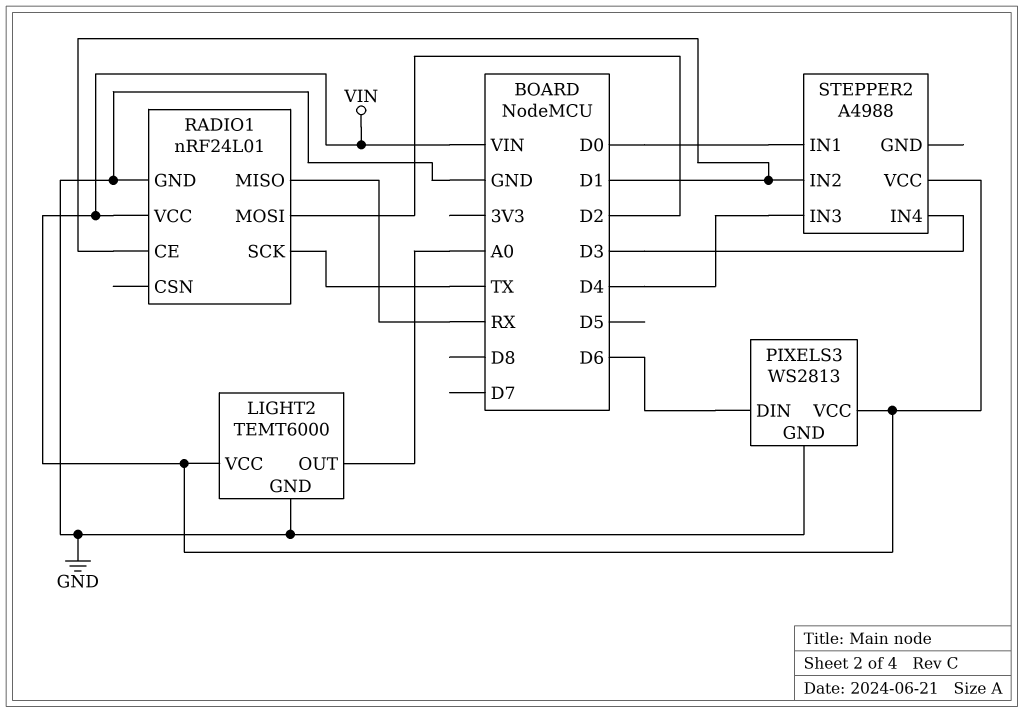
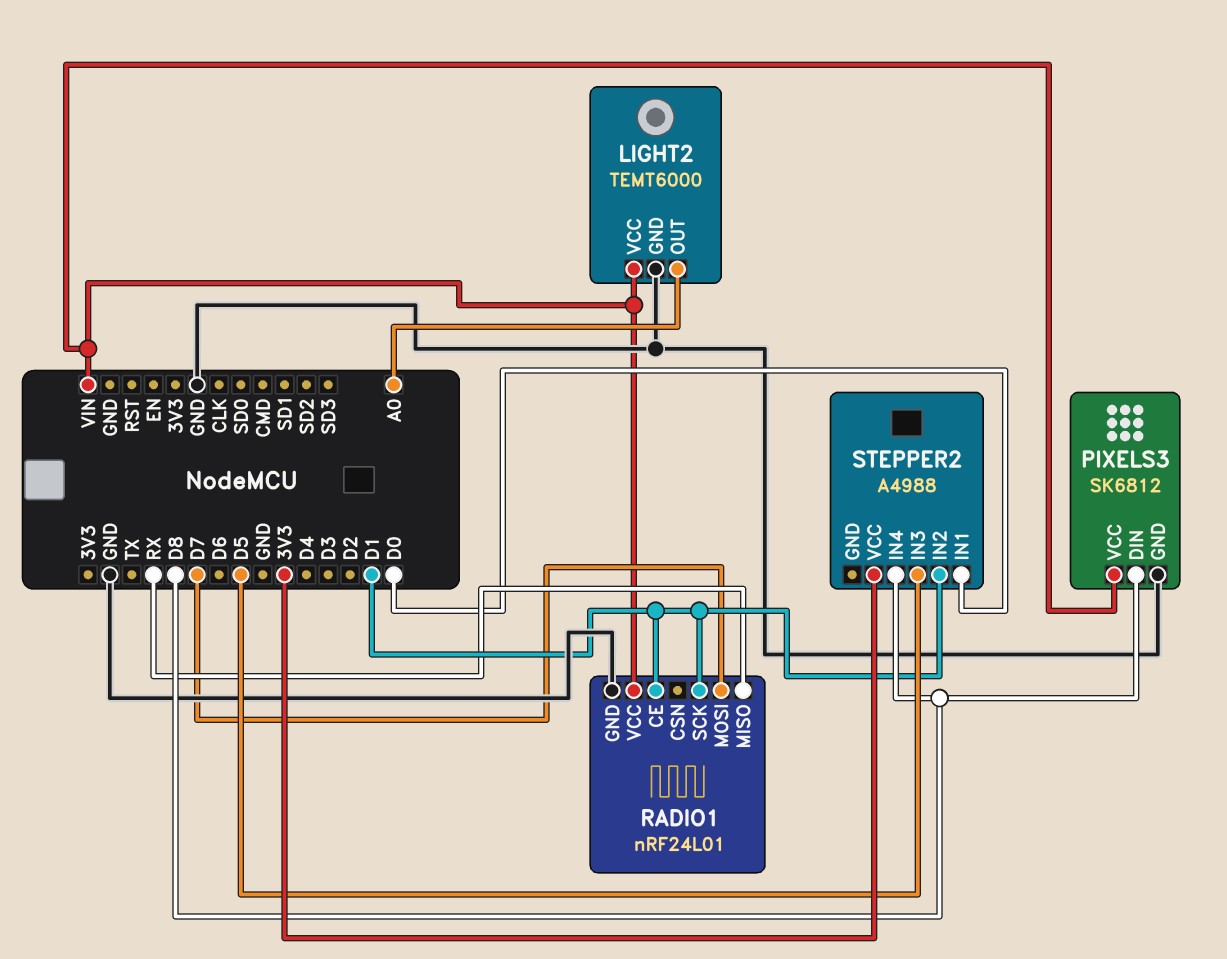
PIXELS3: WS2813 -> SK6812
PIXELS3 pin DIN: D6 -> D8
RADIO1 pin MOSI: D2 -> D7
RADIO1 pin SCK: TX -> D1
STEPPER2 pin IN3: D4 -> D5
STEPPER2 pin IN4: D3 -> D8
STEPPER2 pin VCC: VIN -> 3V3

